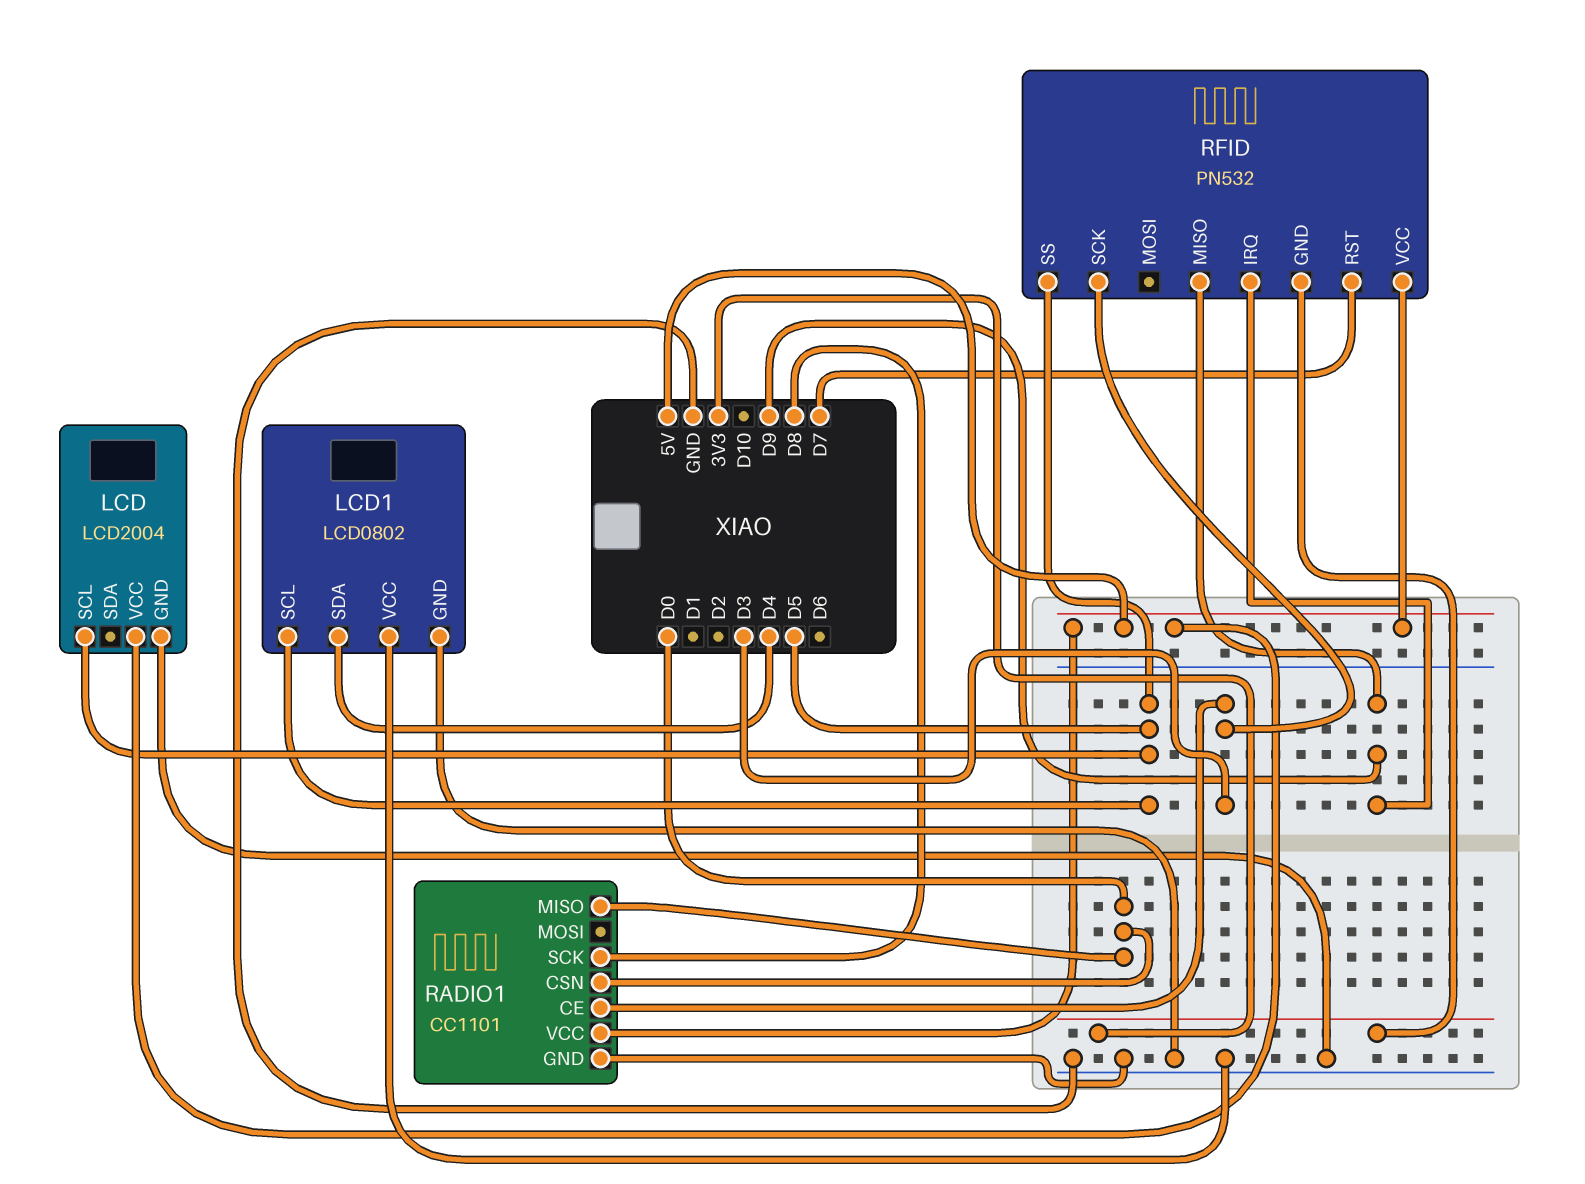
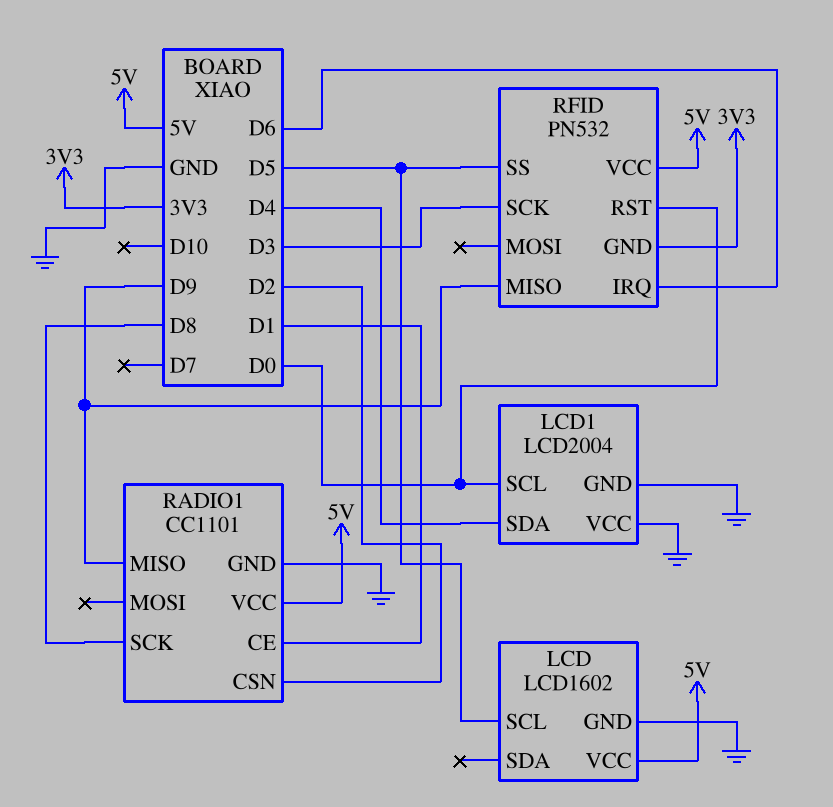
LCD: LCD2004 -> LCD1602
LCD1: LCD0802 -> LCD2004
LCD1 pin SCL: D5 -> D0
RADIO1 pin CE: D3 -> D1
RADIO1 pin CSN: D0 -> D2
RADIO1 pin MISO: D0 -> D9
RFID pin IRQ: D9 -> D6
RFID pin RST: D7 -> D0

